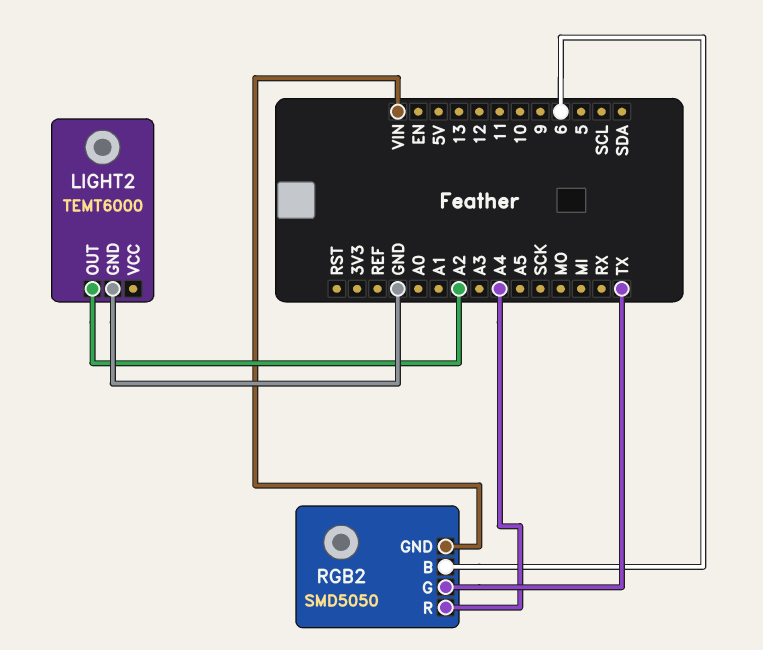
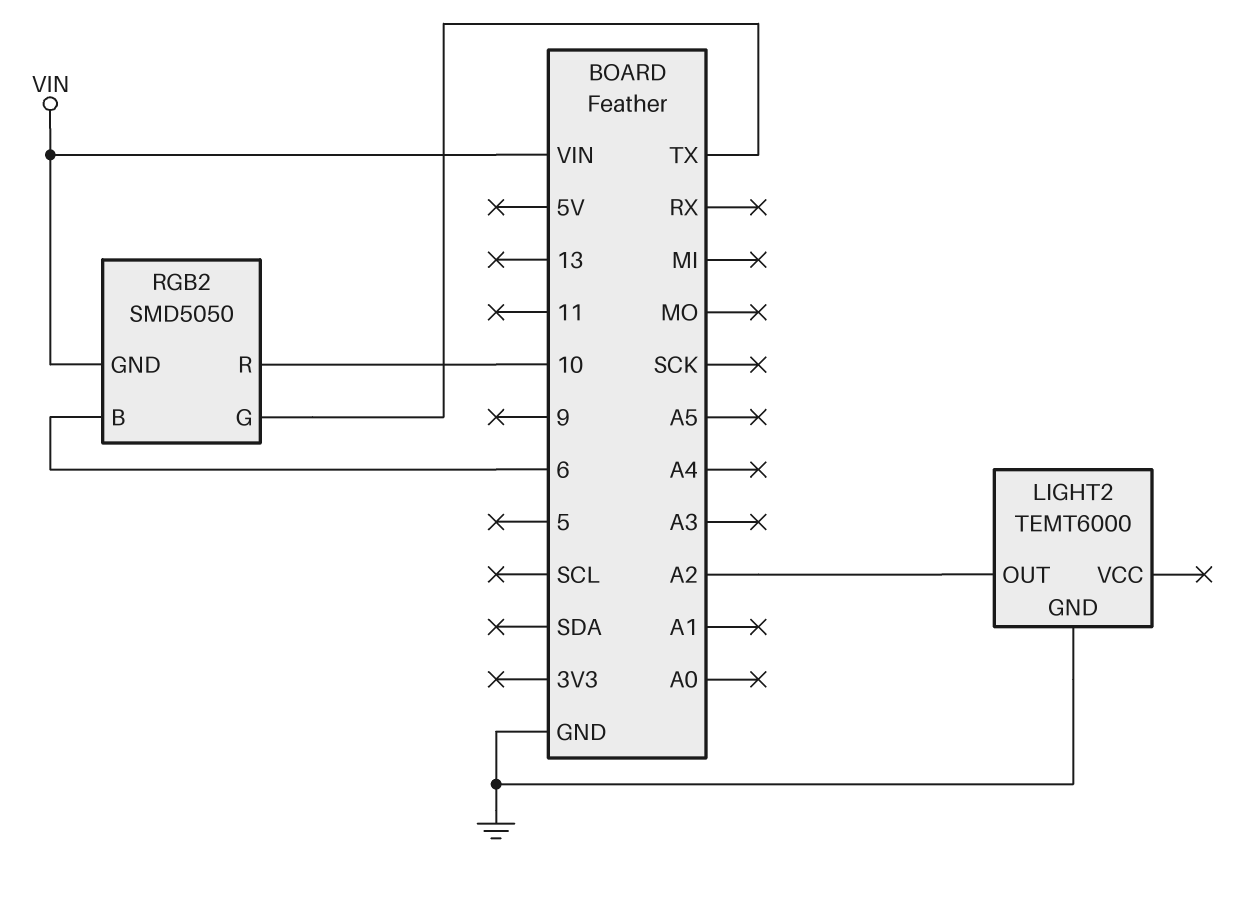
RGB2 pin R: A4 -> 10

